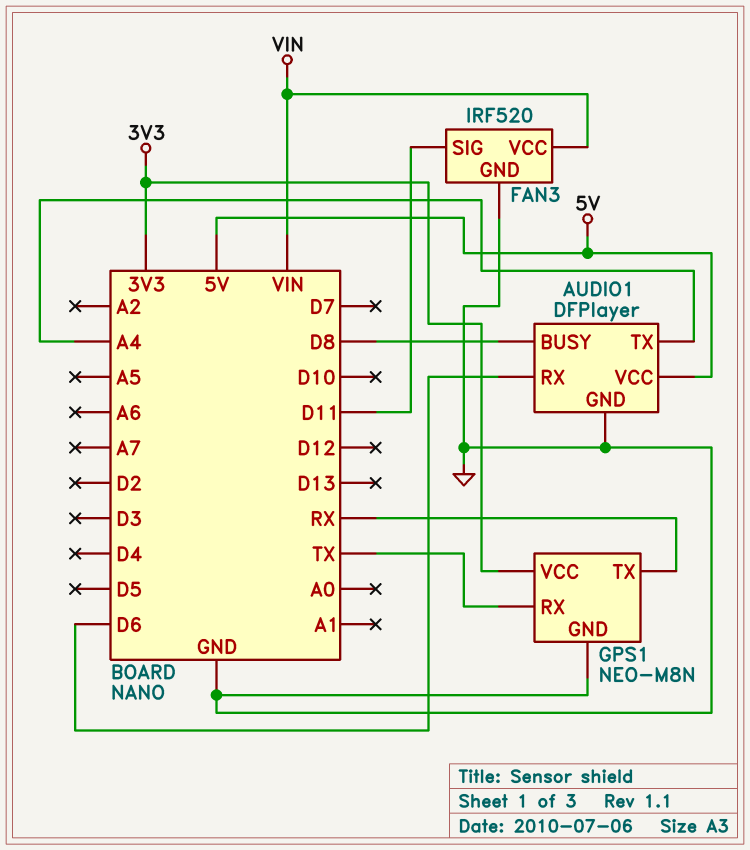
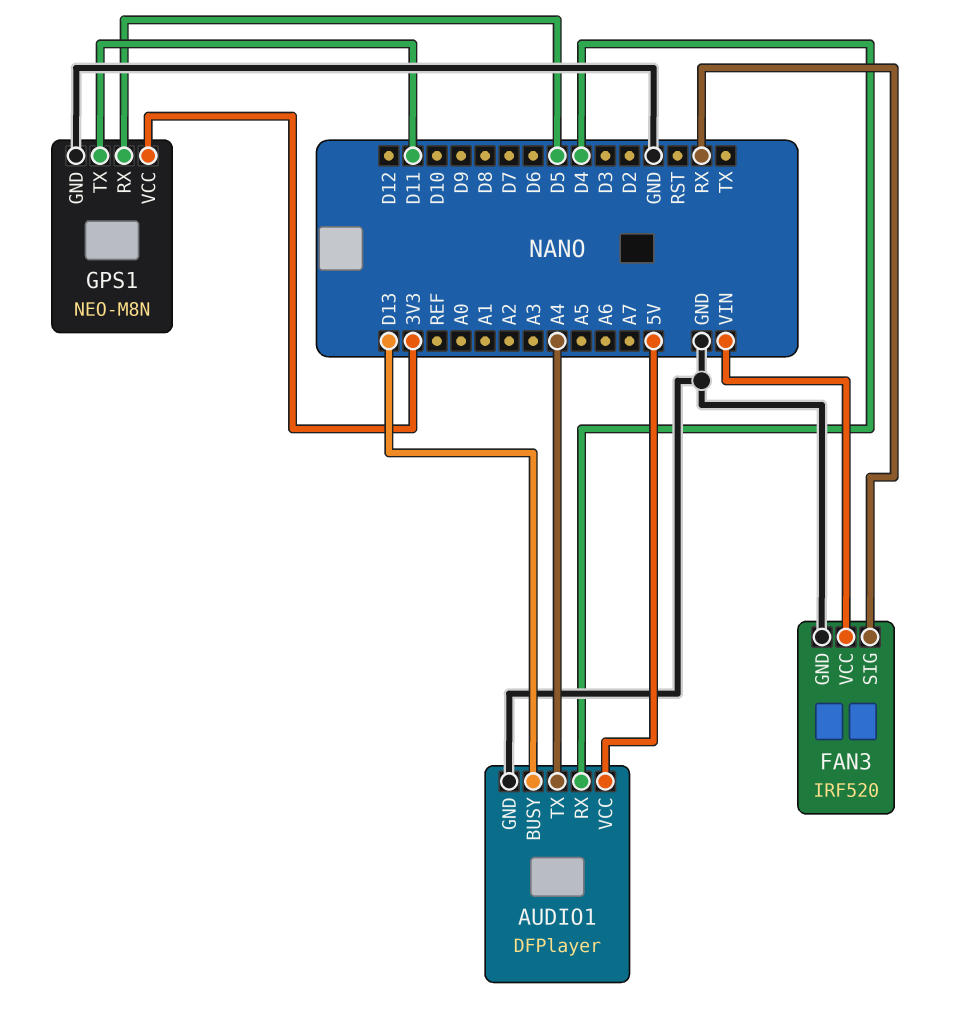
AUDIO1 pin BUSY: D8 -> D13
AUDIO1 pin RX: D6 -> D4
FAN3 pin SIG: D11 -> RX
GPS1 pin RX: TX -> D5
GPS1 pin TX: RX -> D11

